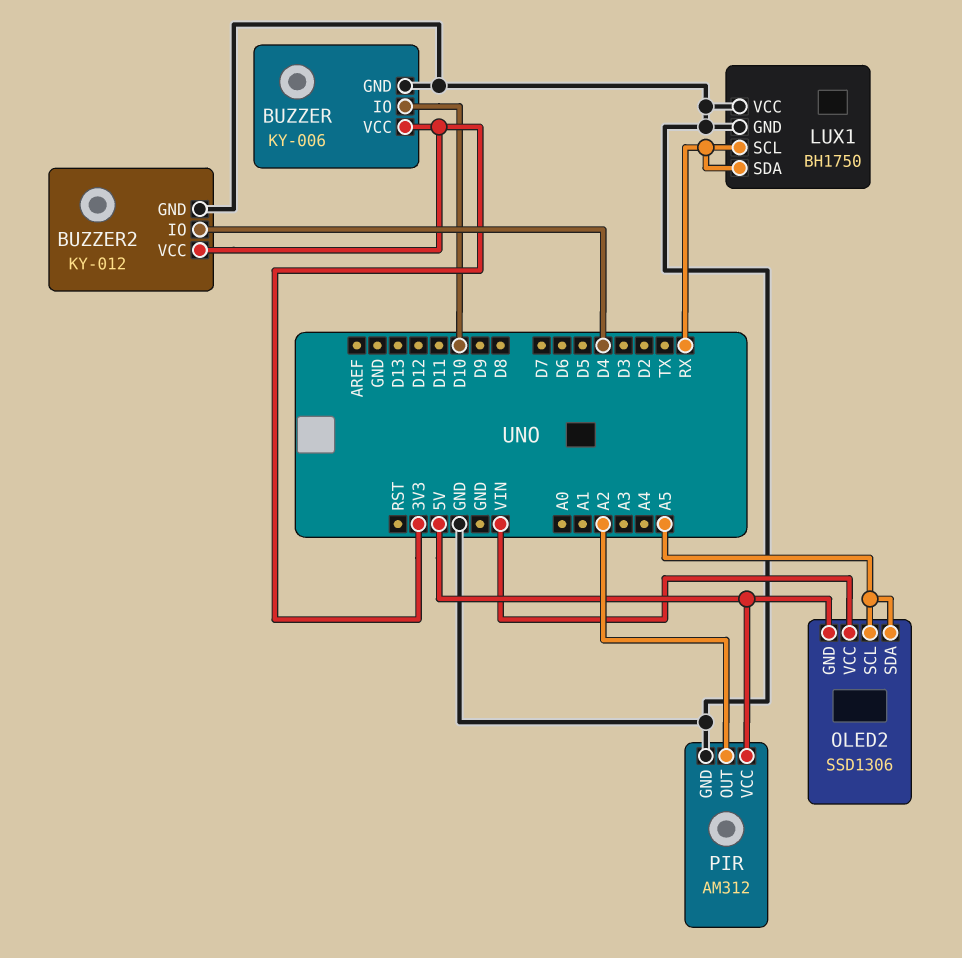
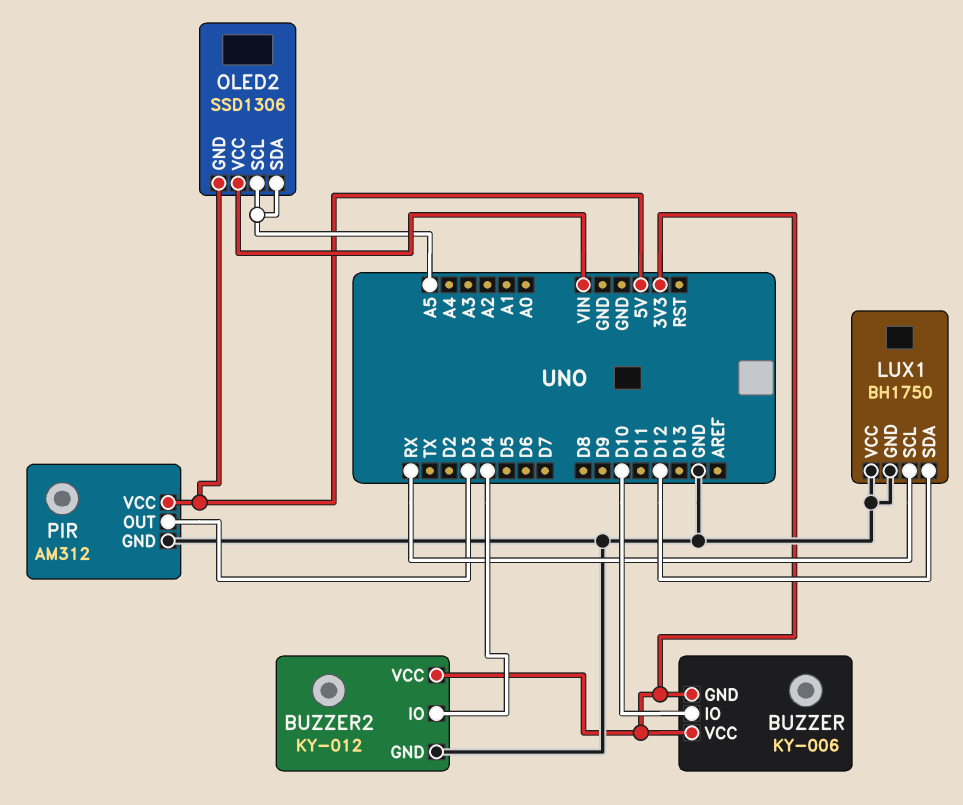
BUZZER pin GND: GND -> 3V3
LUX1 pin SDA: RX -> D12
PIR pin OUT: A2 -> D3

